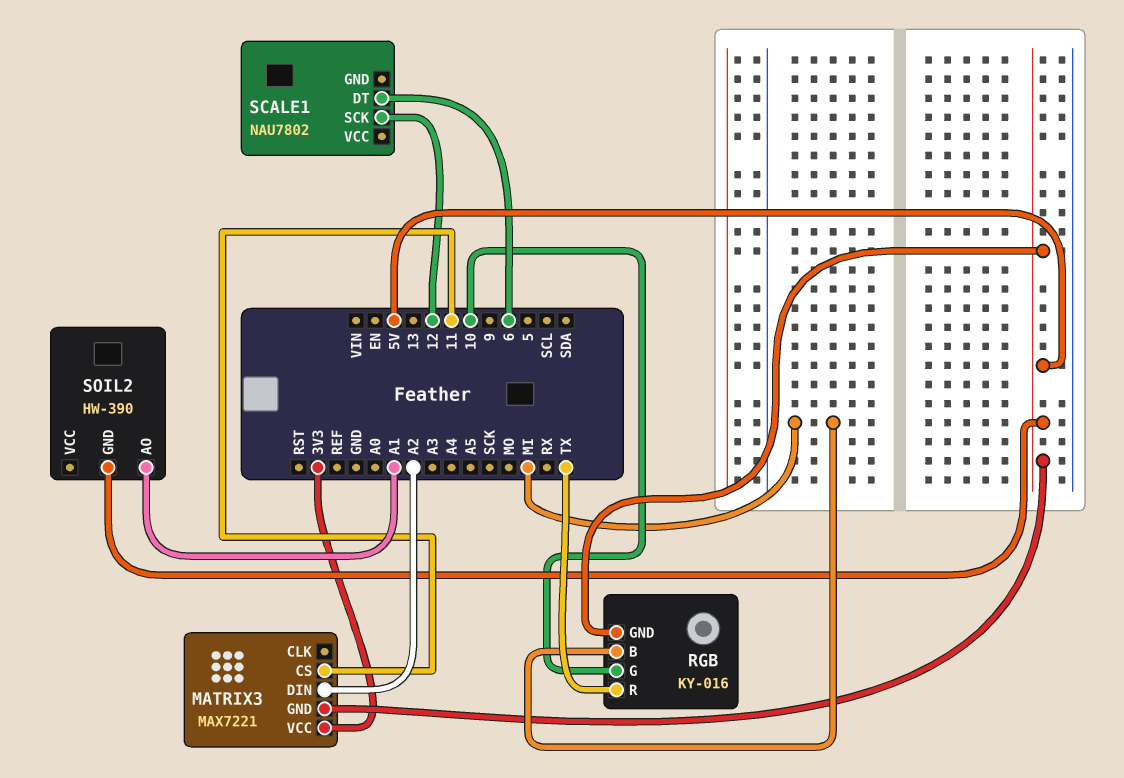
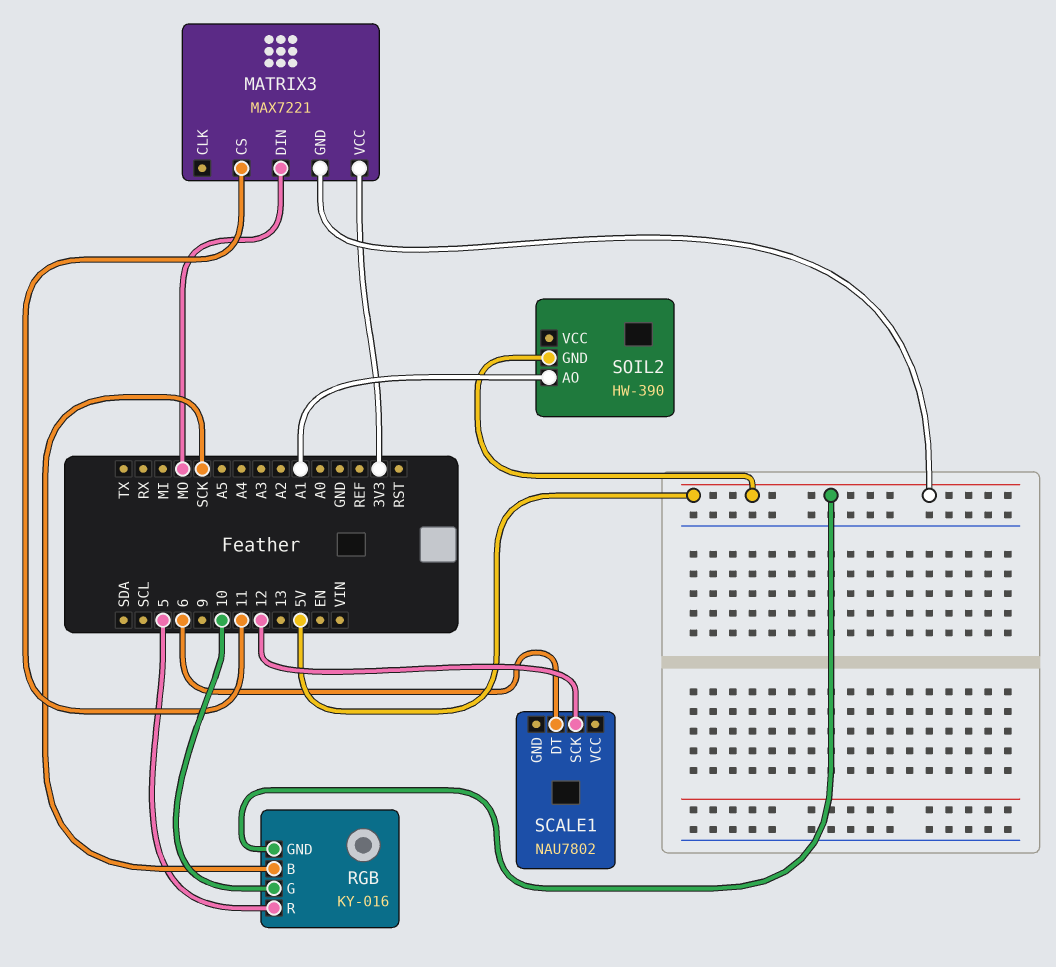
MATRIX3 pin DIN: A2 -> MO
RGB pin B: MI -> SCK
RGB pin R: TX -> 5

